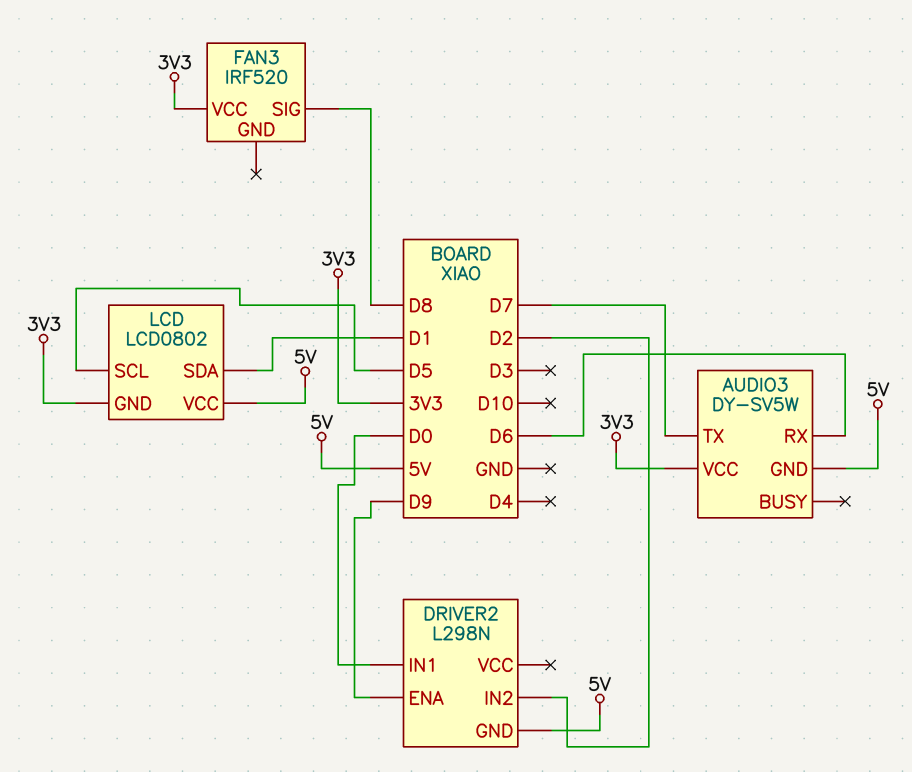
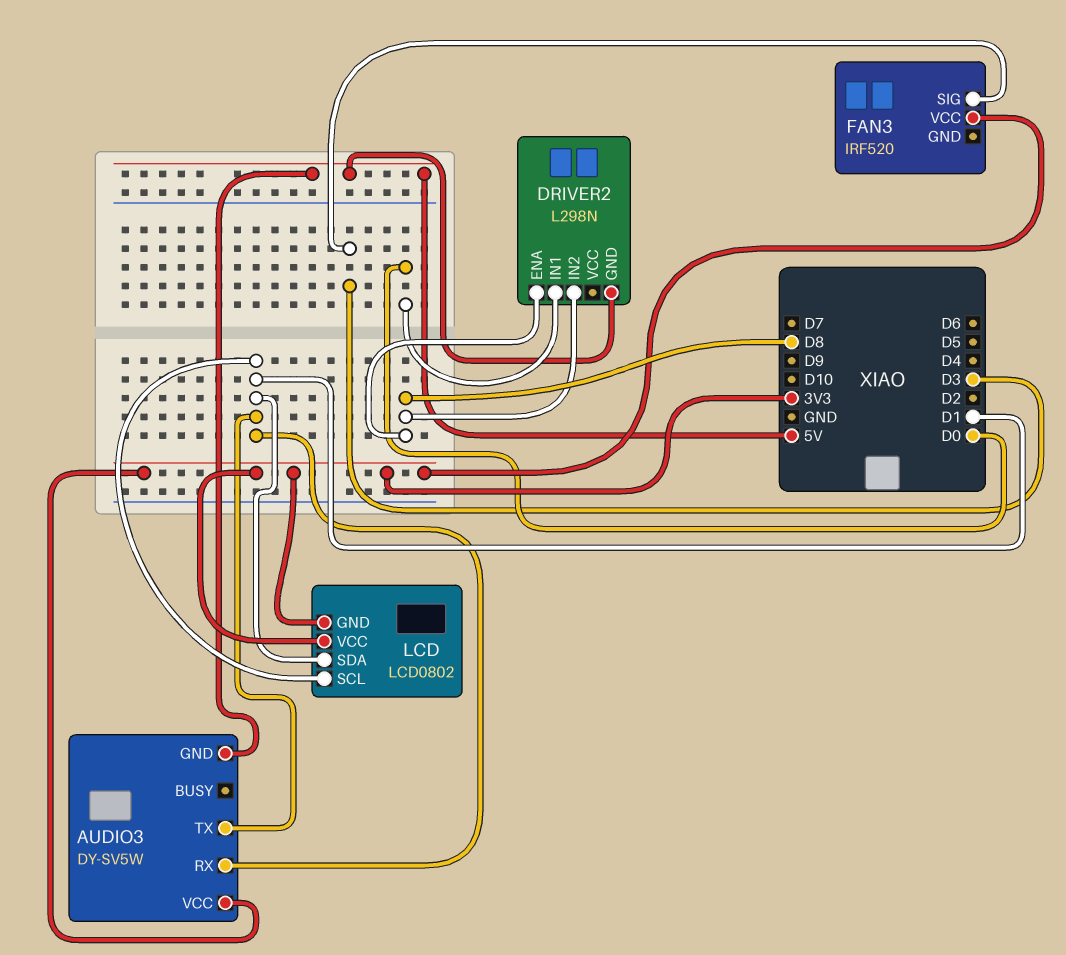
AUDIO3 pin RX: D6 -> D1
AUDIO3 pin TX: D7 -> D1
DRIVER2 pin ENA: D9 -> D8
DRIVER2 pin IN2: D2 -> D8
FAN3 pin SIG: D8 -> D3
LCD pin SCL: D5 -> D1
LCD pin VCC: 5V -> 3V3

